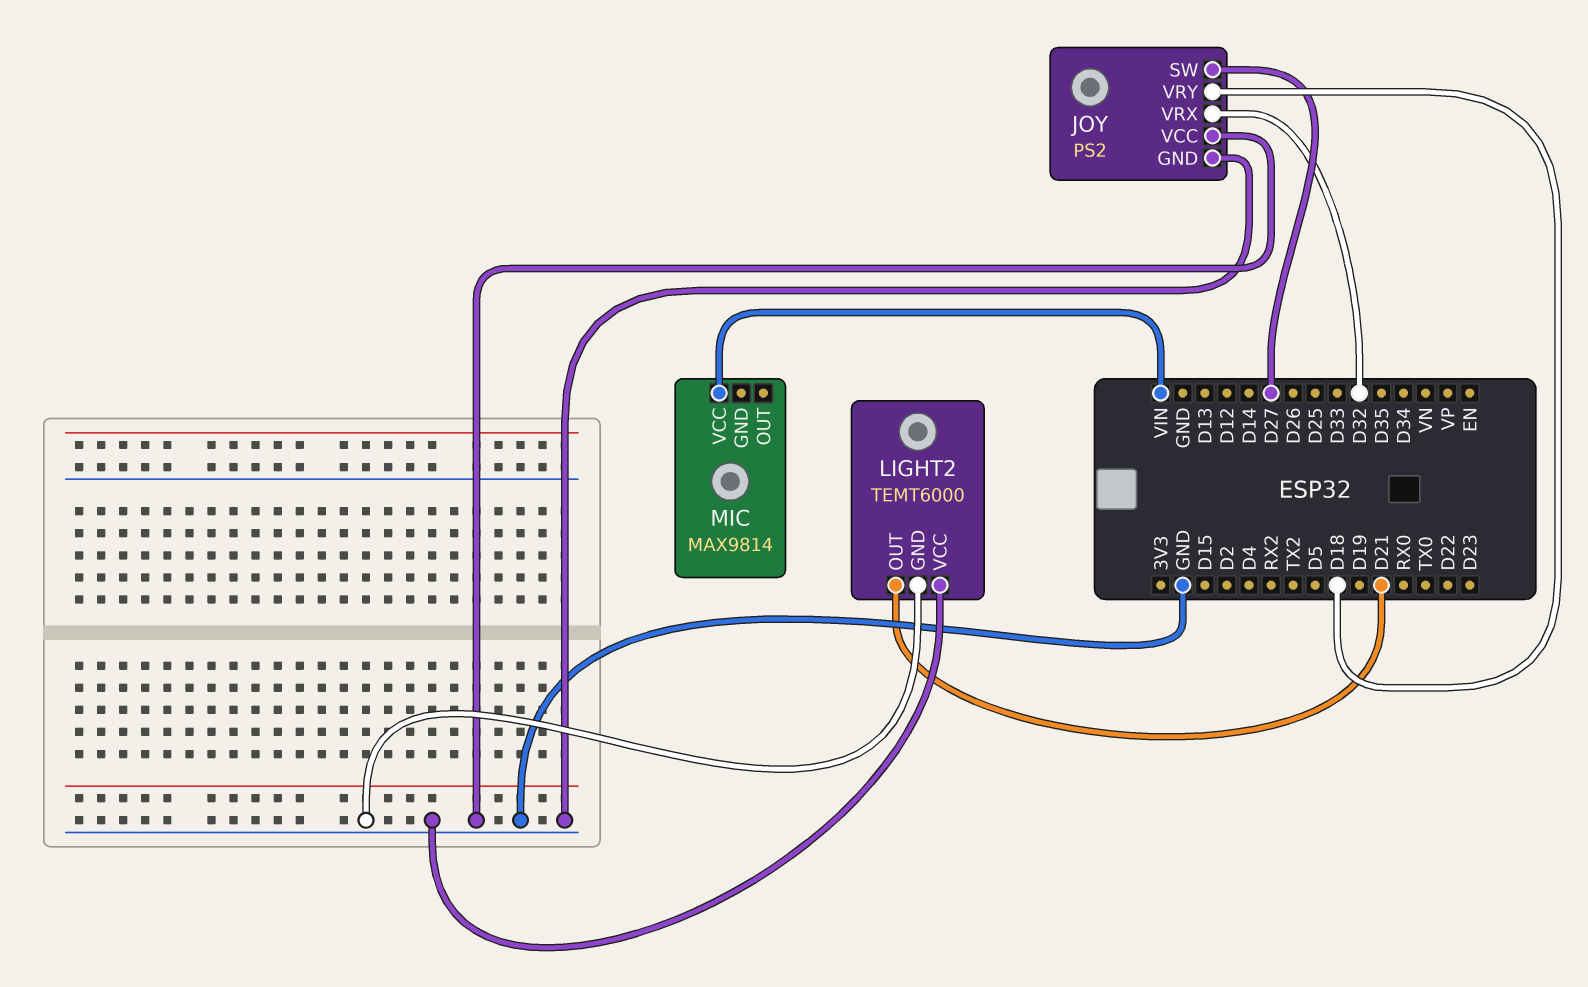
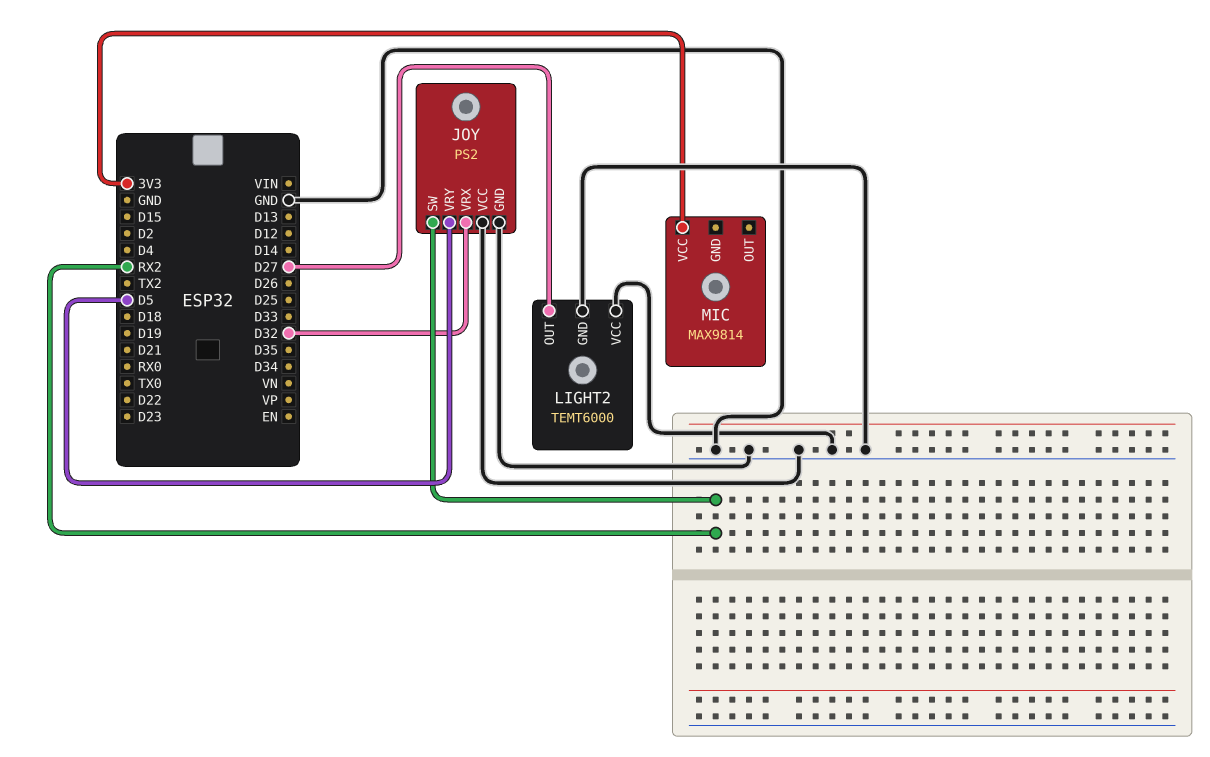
JOY pin SW: D27 -> RX2
JOY pin VRY: D18 -> D5
LIGHT2 pin OUT: D21 -> D27
MIC pin VCC: VIN -> 3V3

